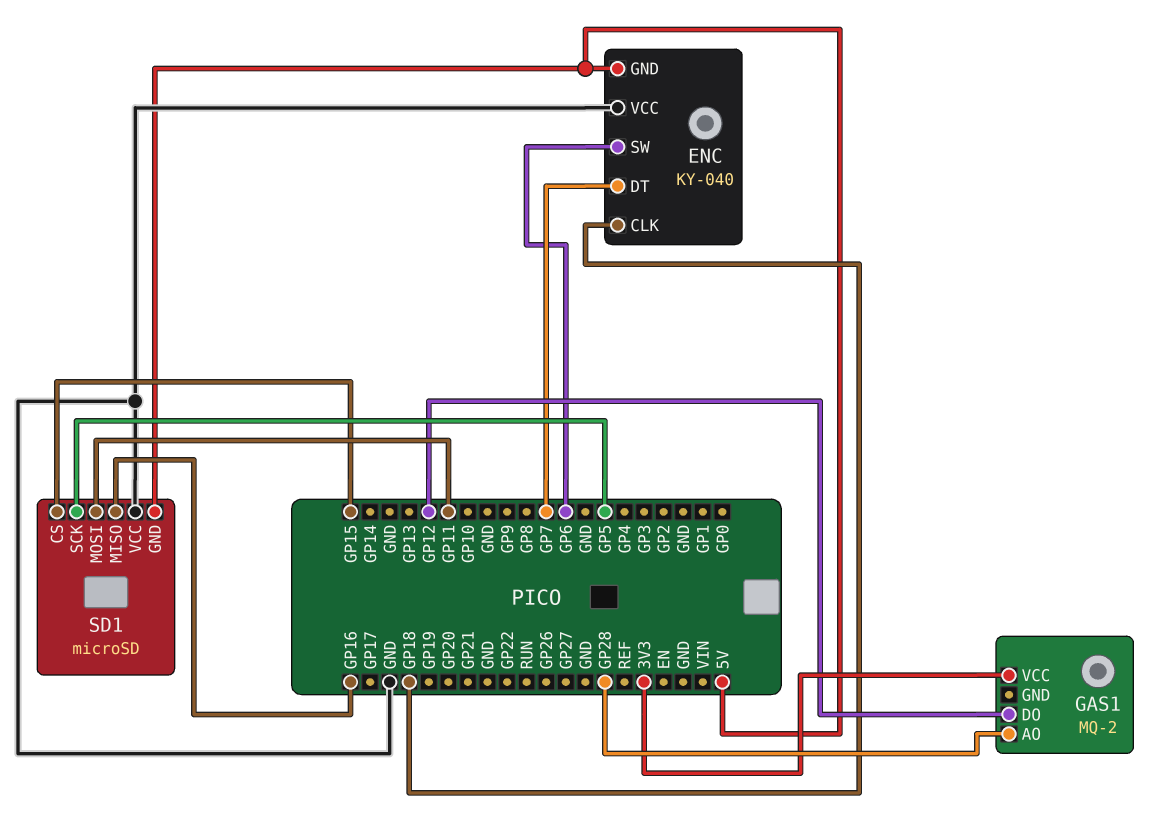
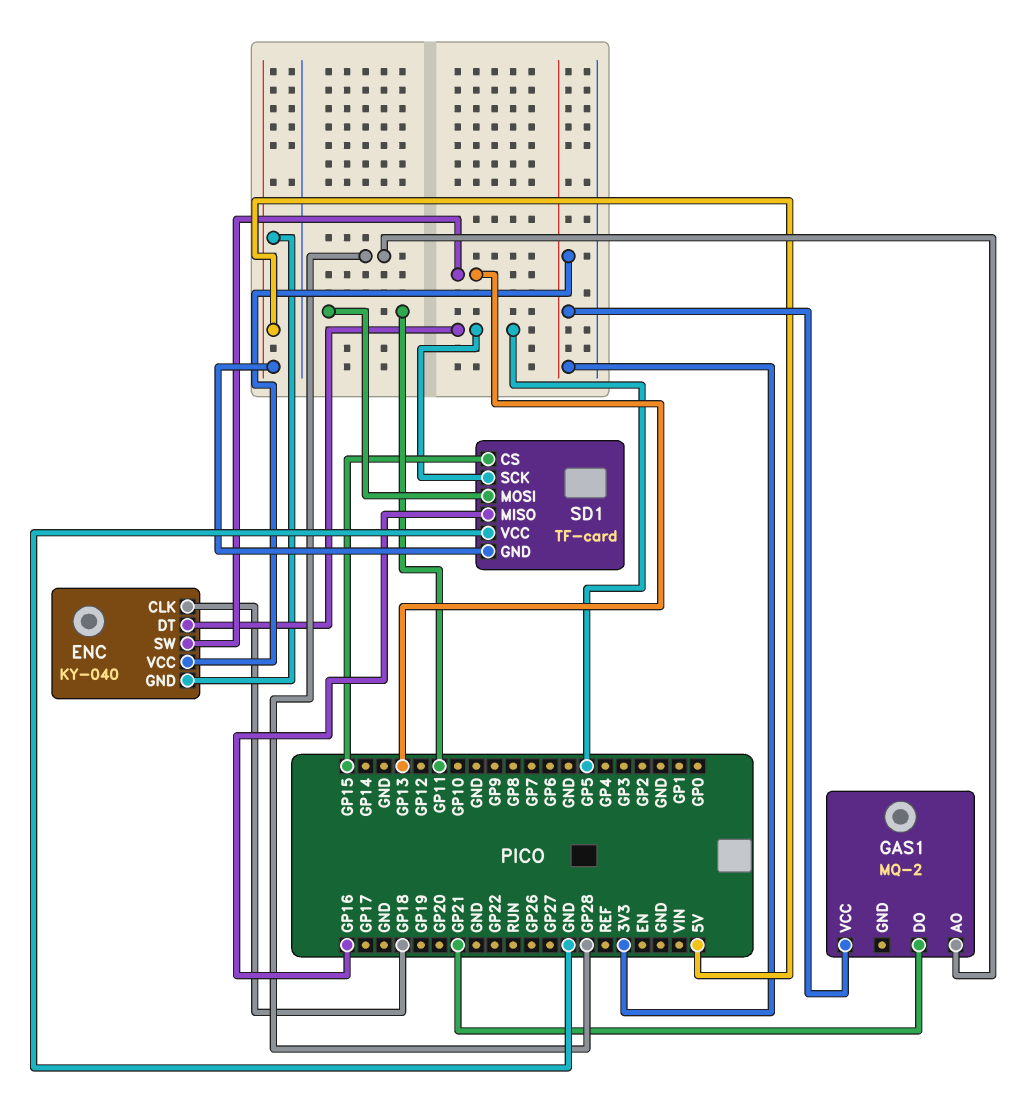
ENC pin DT: GP7 -> GP5
ENC pin SW: GP6 -> GP13
ENC pin VCC: GND -> 3V3
GAS1 pin DO: GP12 -> GP21
SD1: microSD -> TF-card

